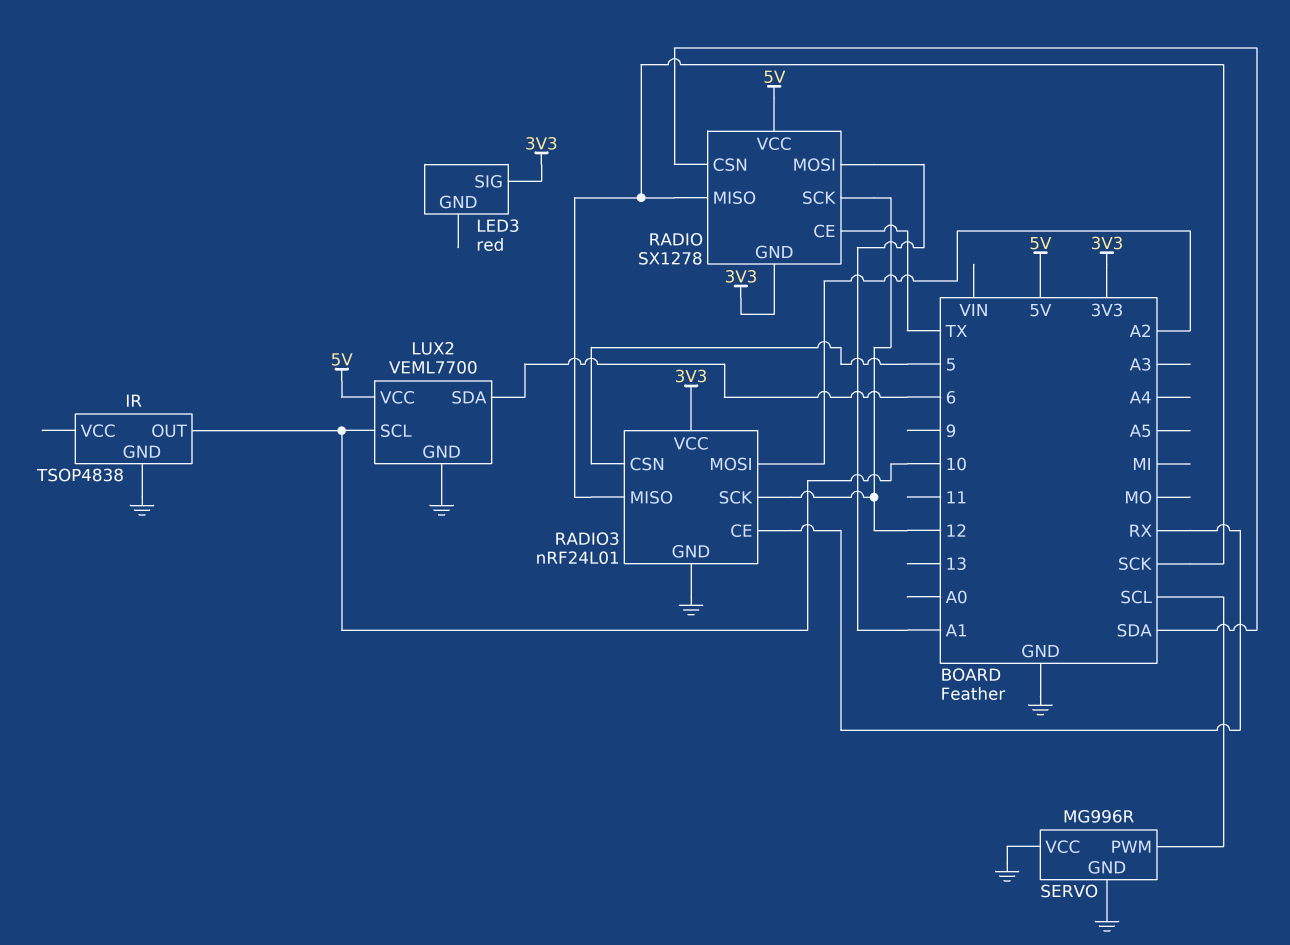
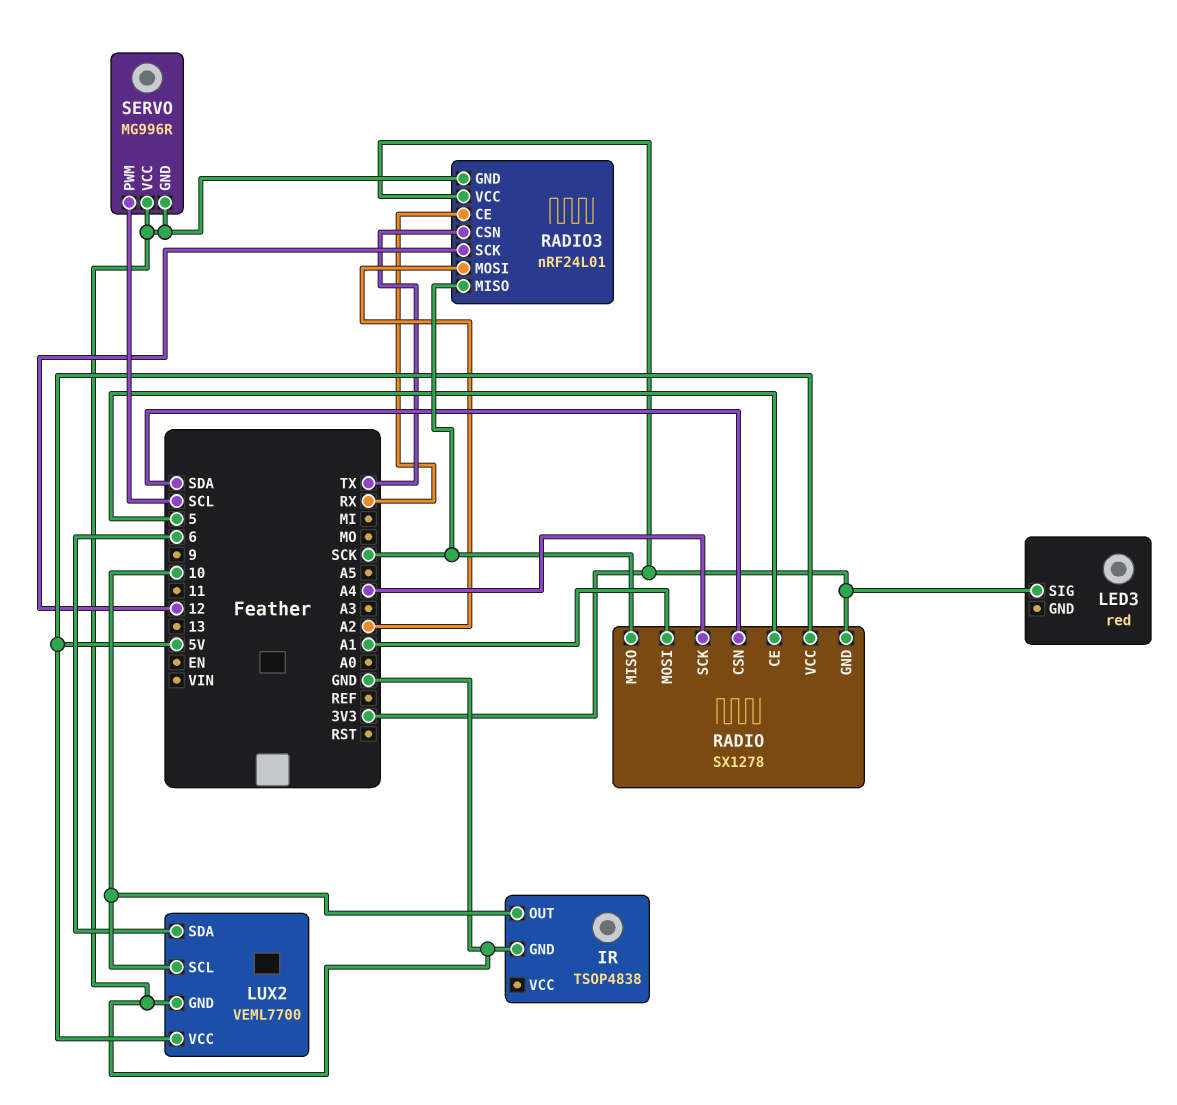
RADIO pin CE: TX -> 5
RADIO pin SCK: 12 -> A4
RADIO3 pin CSN: 5 -> TX

